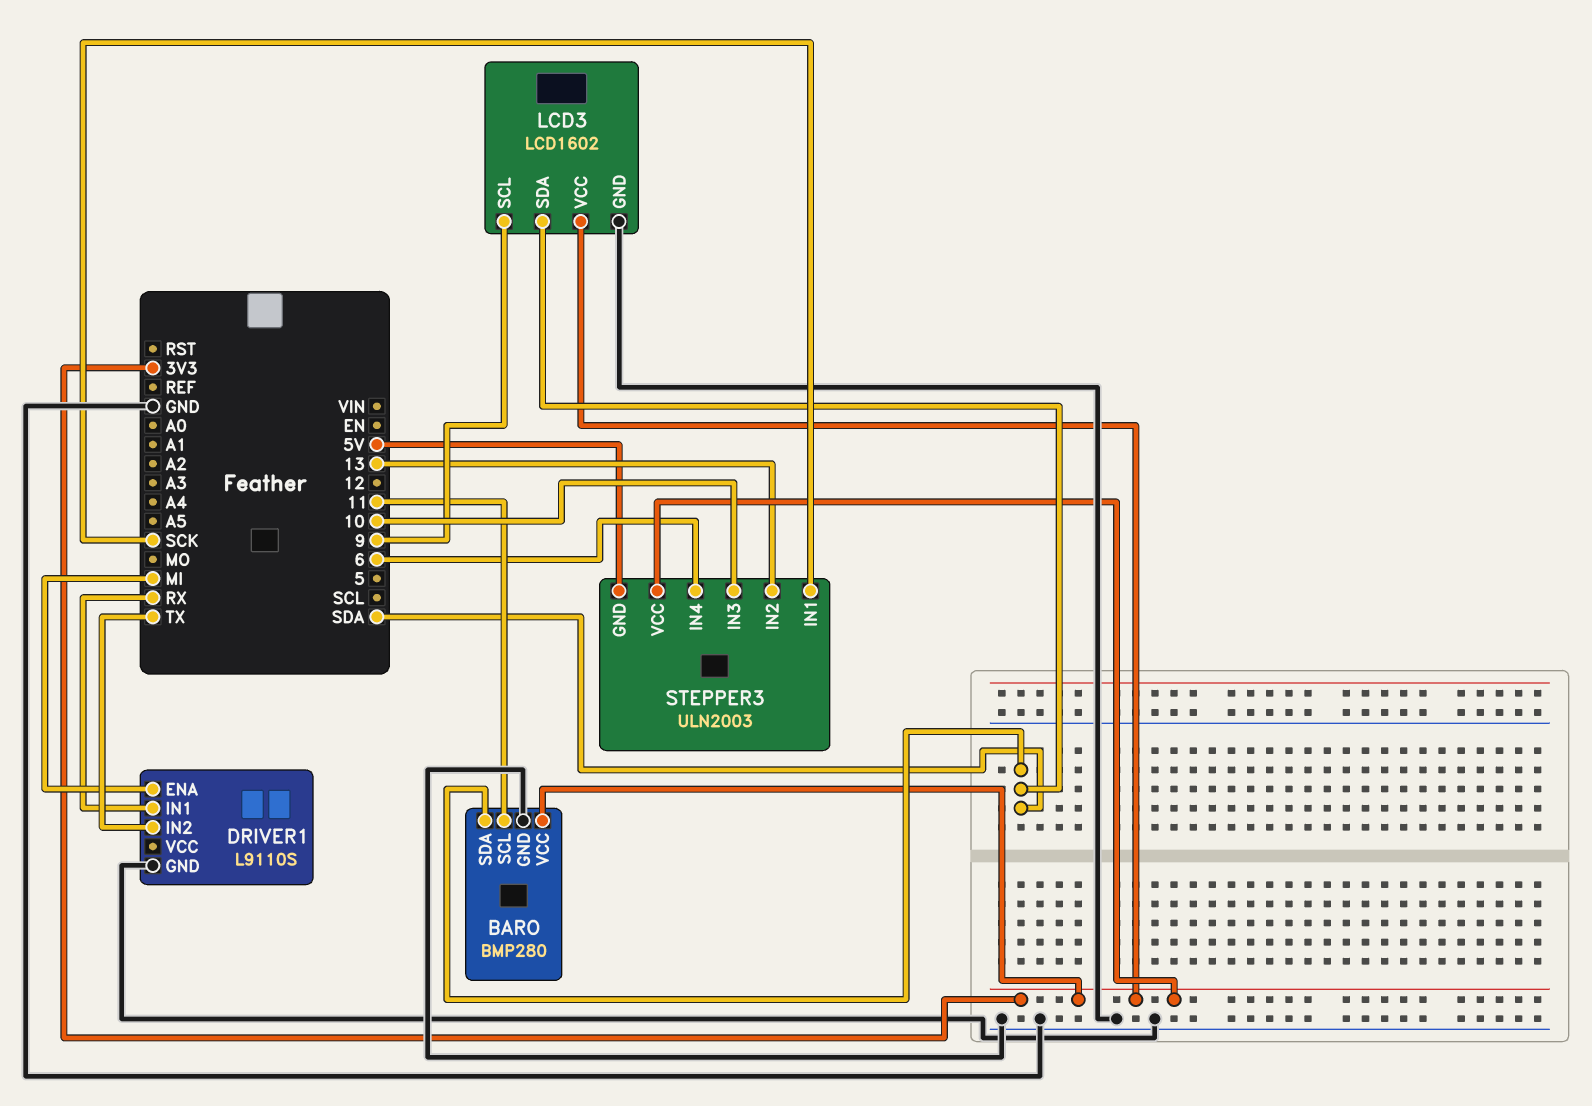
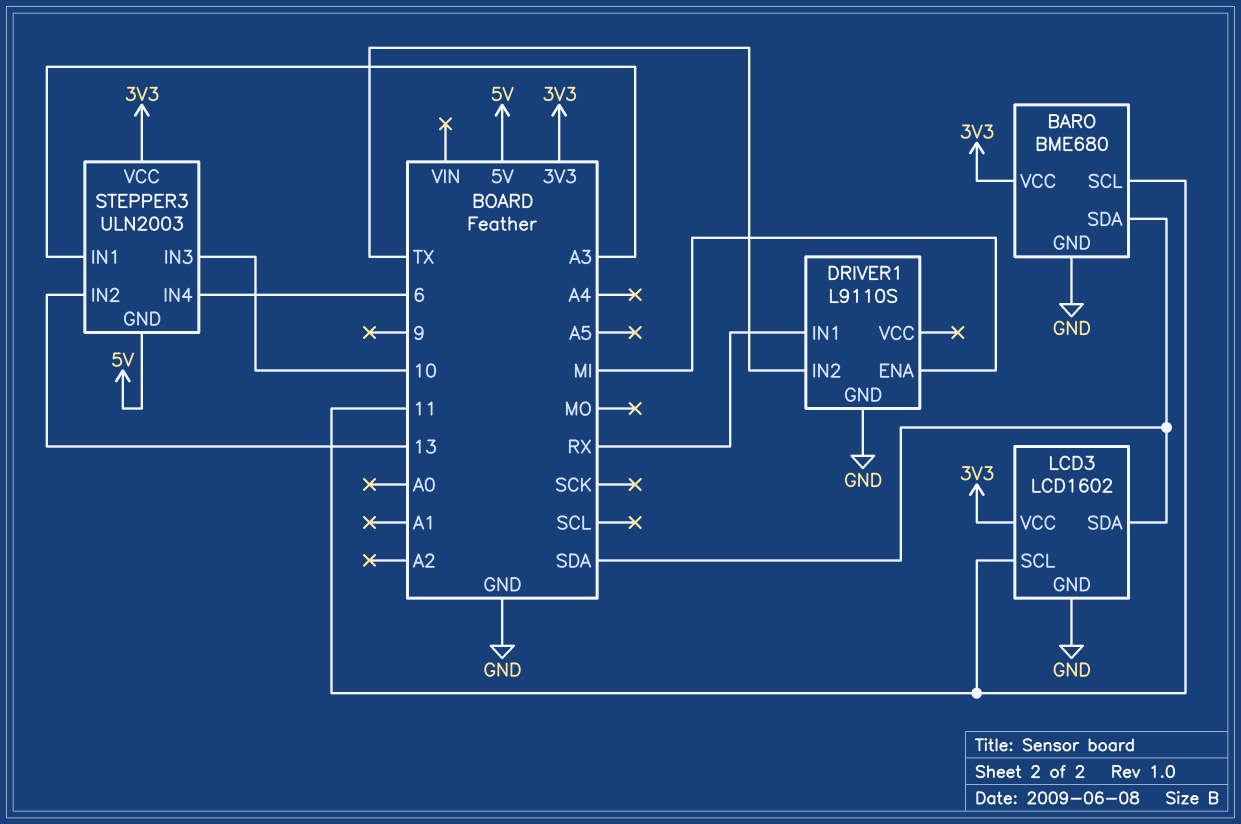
BARO: BMP280 -> BME680
LCD3 pin SCL: 9 -> 11
STEPPER3 pin IN1: SCK -> A3

